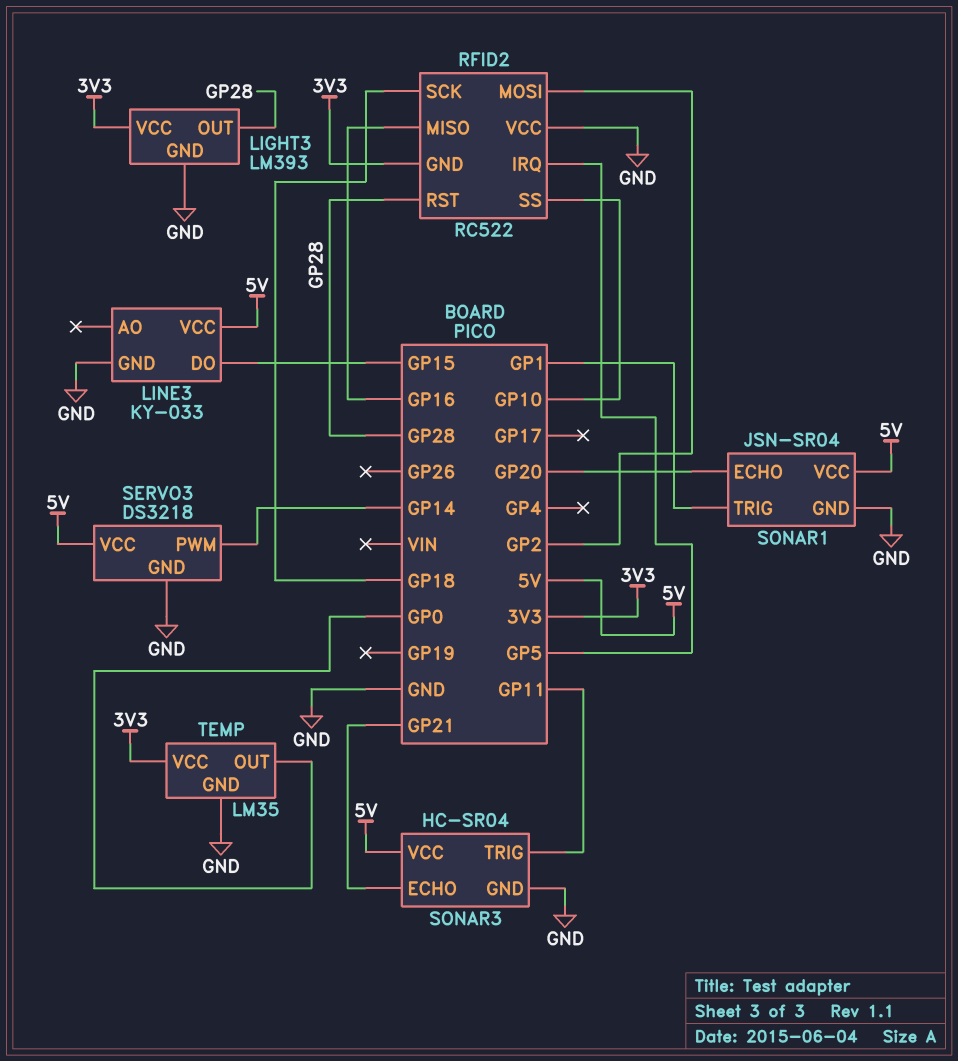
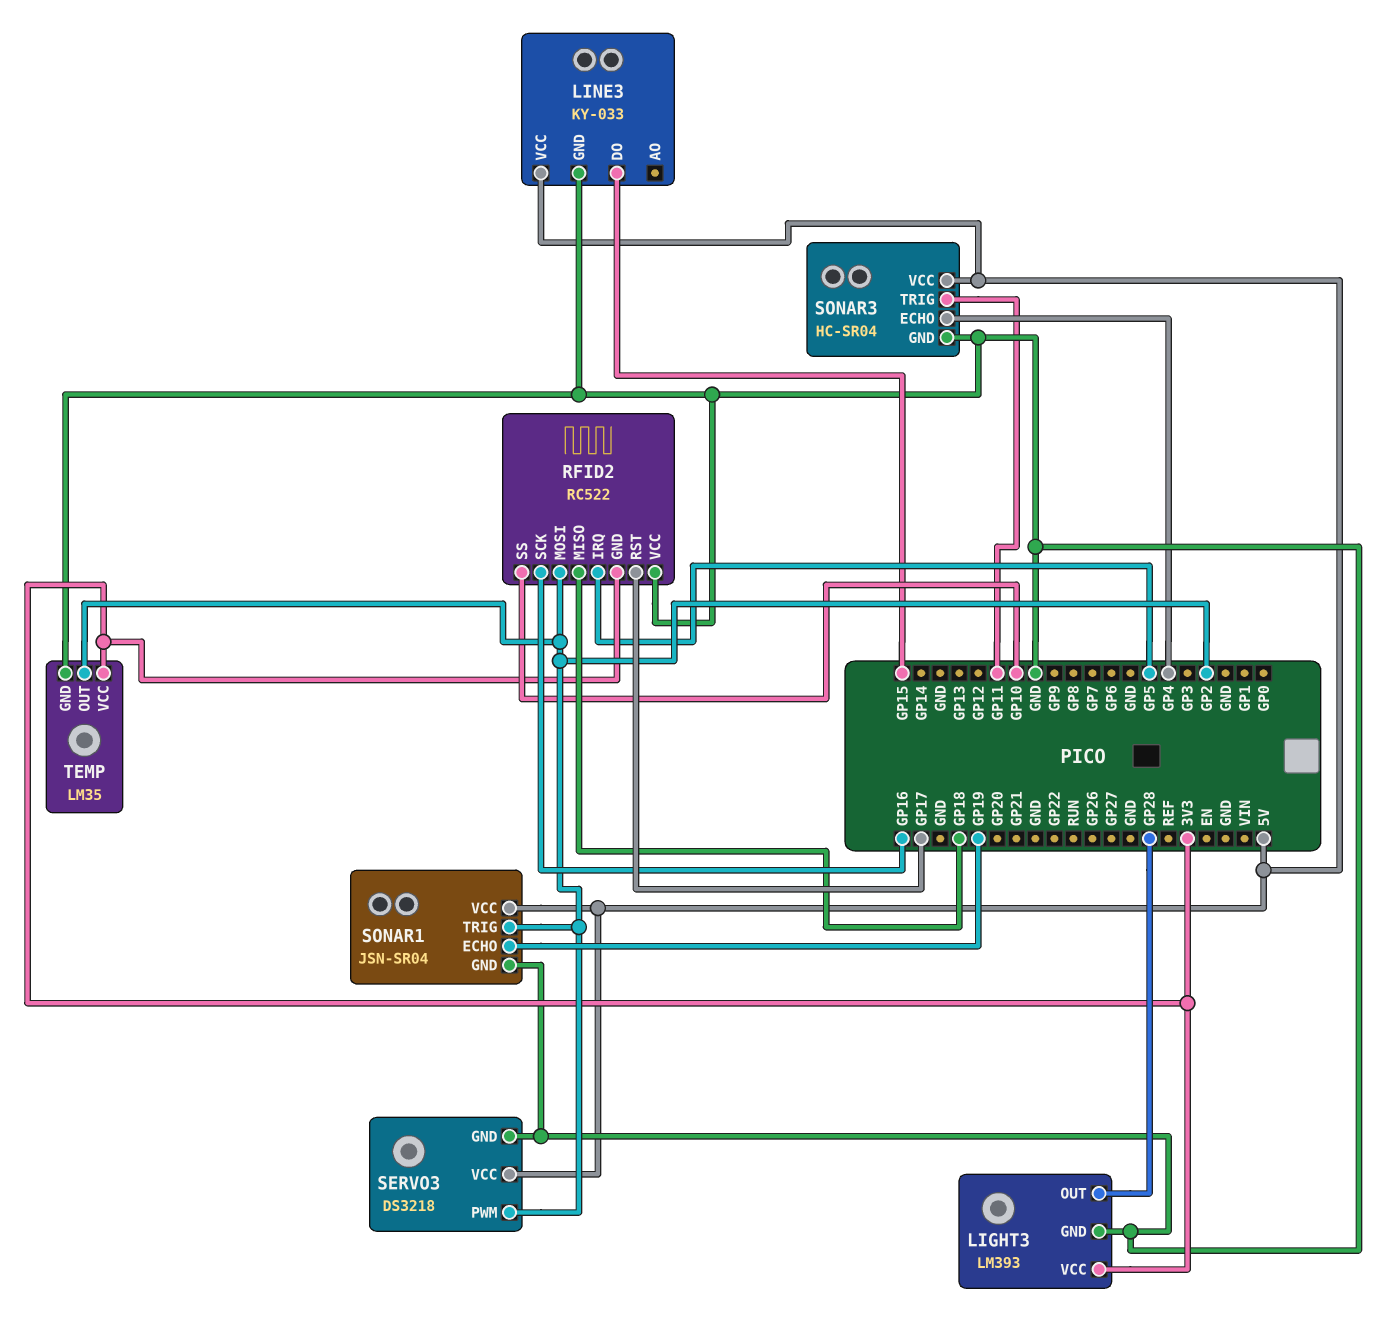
RFID2 pin MISO: GP16 -> GP18
RFID2 pin RST: GP28 -> GP17
RFID2 pin SCK: GP18 -> GP16
SERVO3 pin PWM: GP14 -> GP2
SONAR1 pin ECHO: GP20 -> GP19
SONAR1 pin TRIG: GP1 -> GP2
SONAR3 pin ECHO: GP21 -> GP4
TEMP pin OUT: GP0 -> GP2

